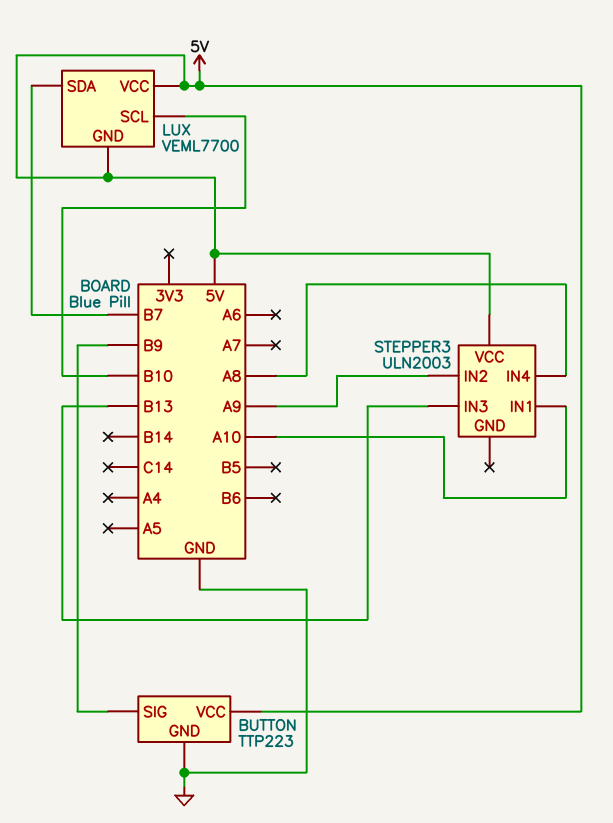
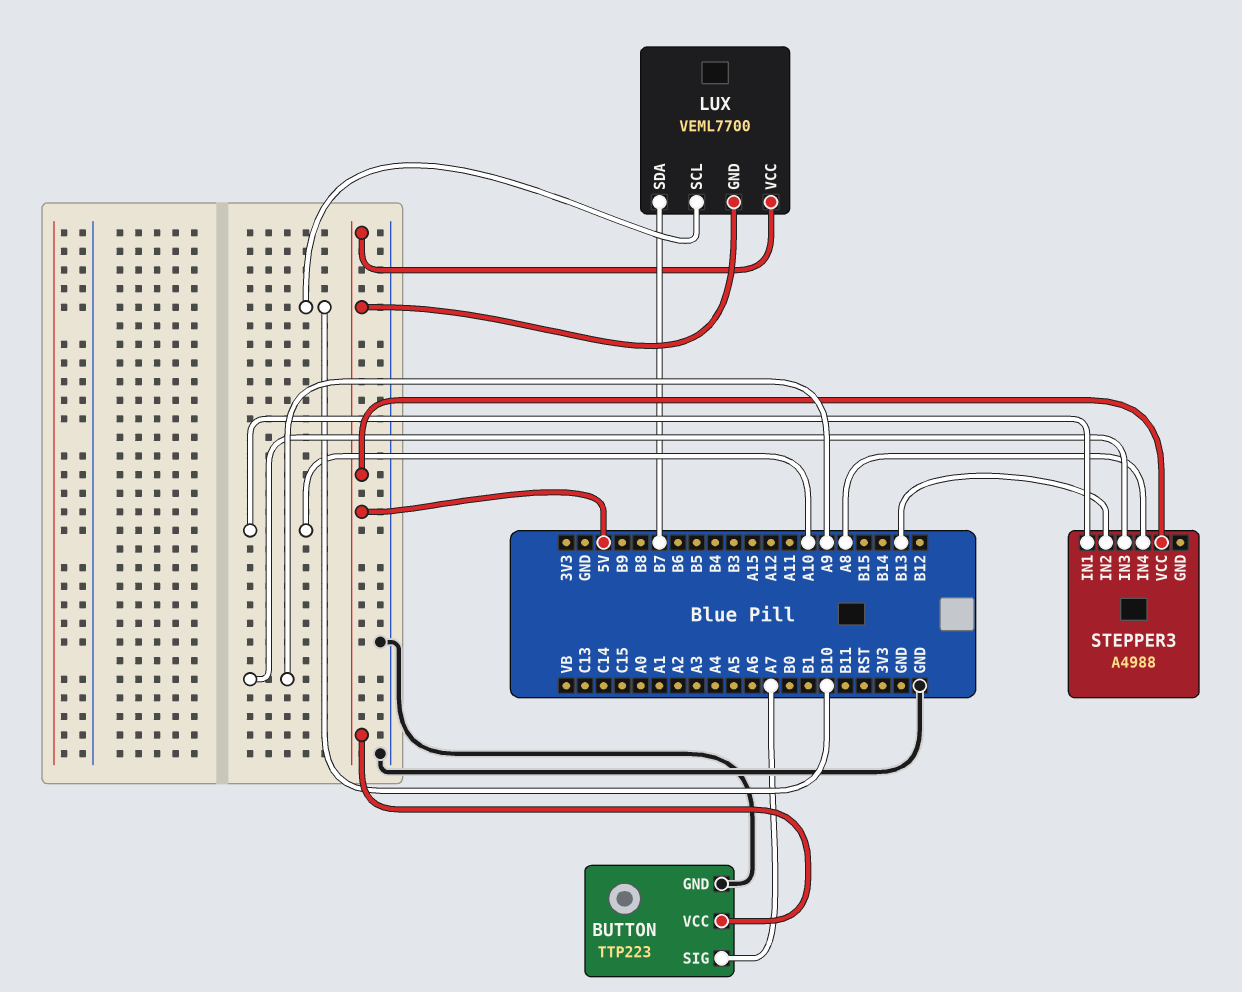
BUTTON pin SIG: B9 -> A7
STEPPER3: ULN2003 -> A4988
STEPPER3 pin IN2: A9 -> B13
STEPPER3 pin IN3: B13 -> A9

